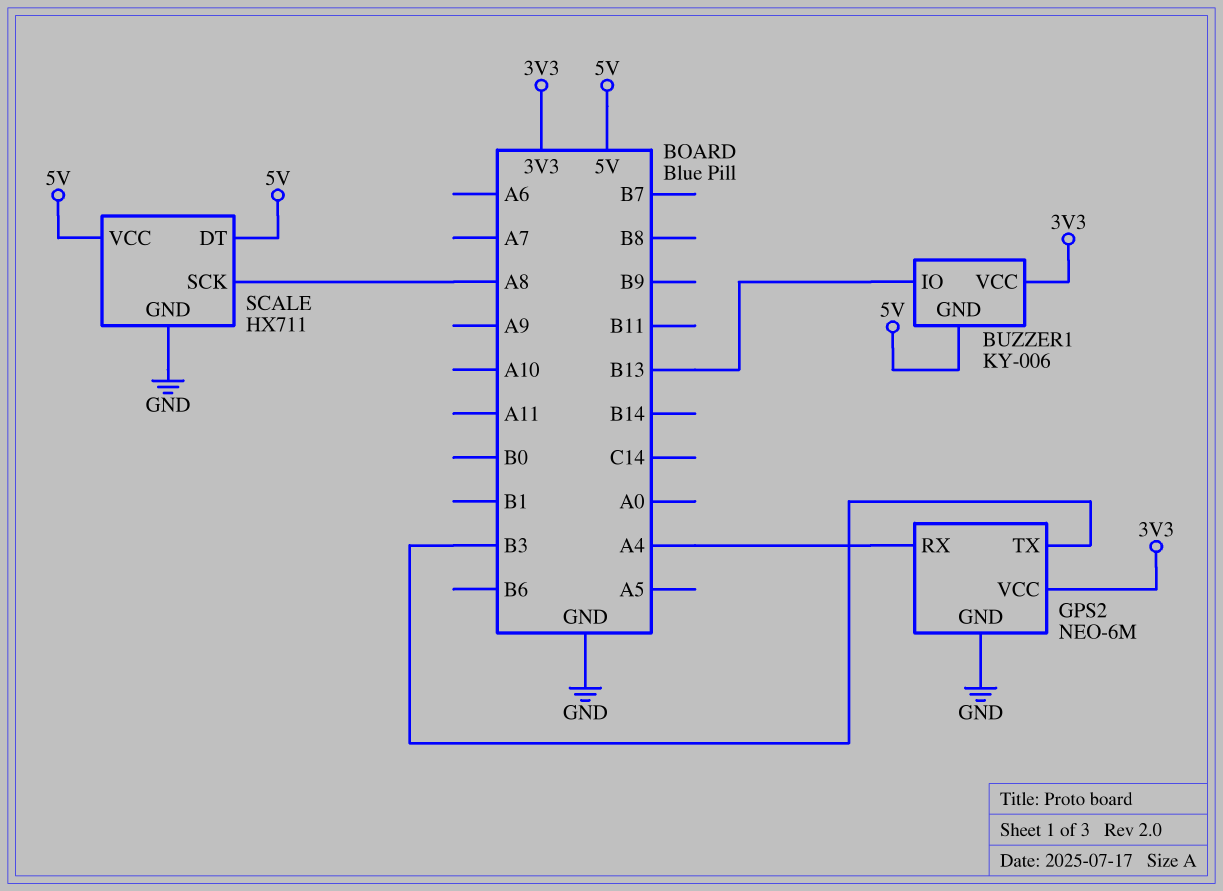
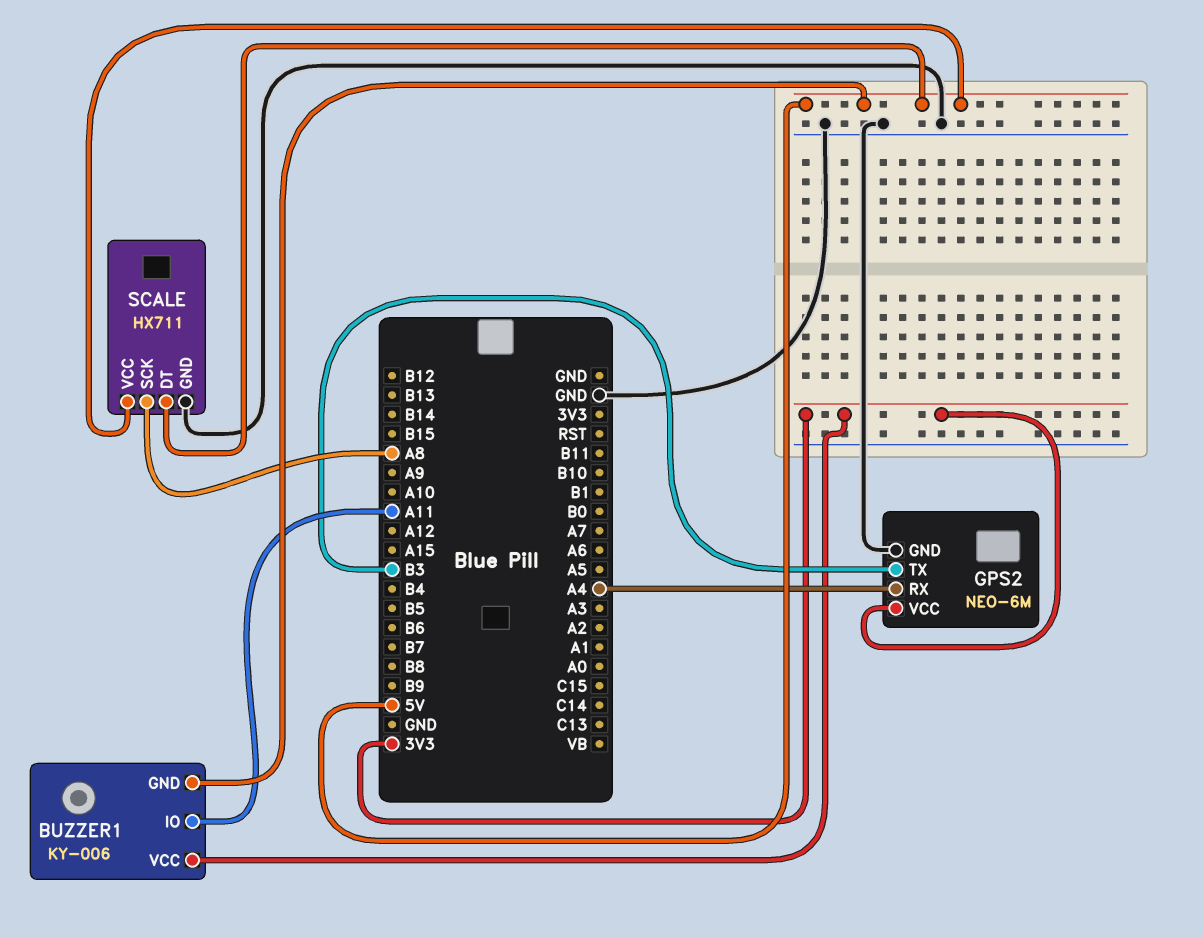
BUZZER1 pin IO: B13 -> A11

